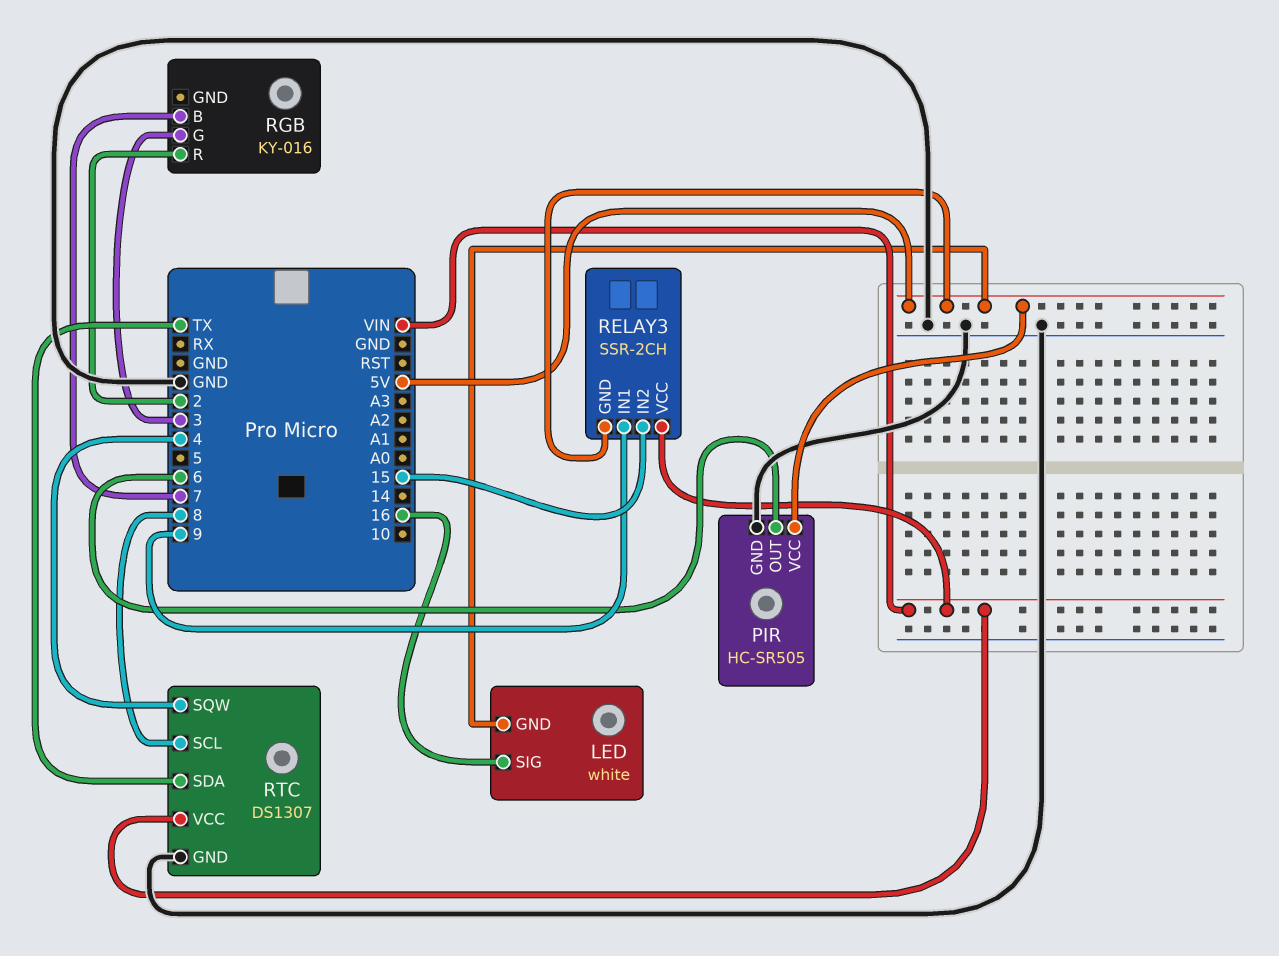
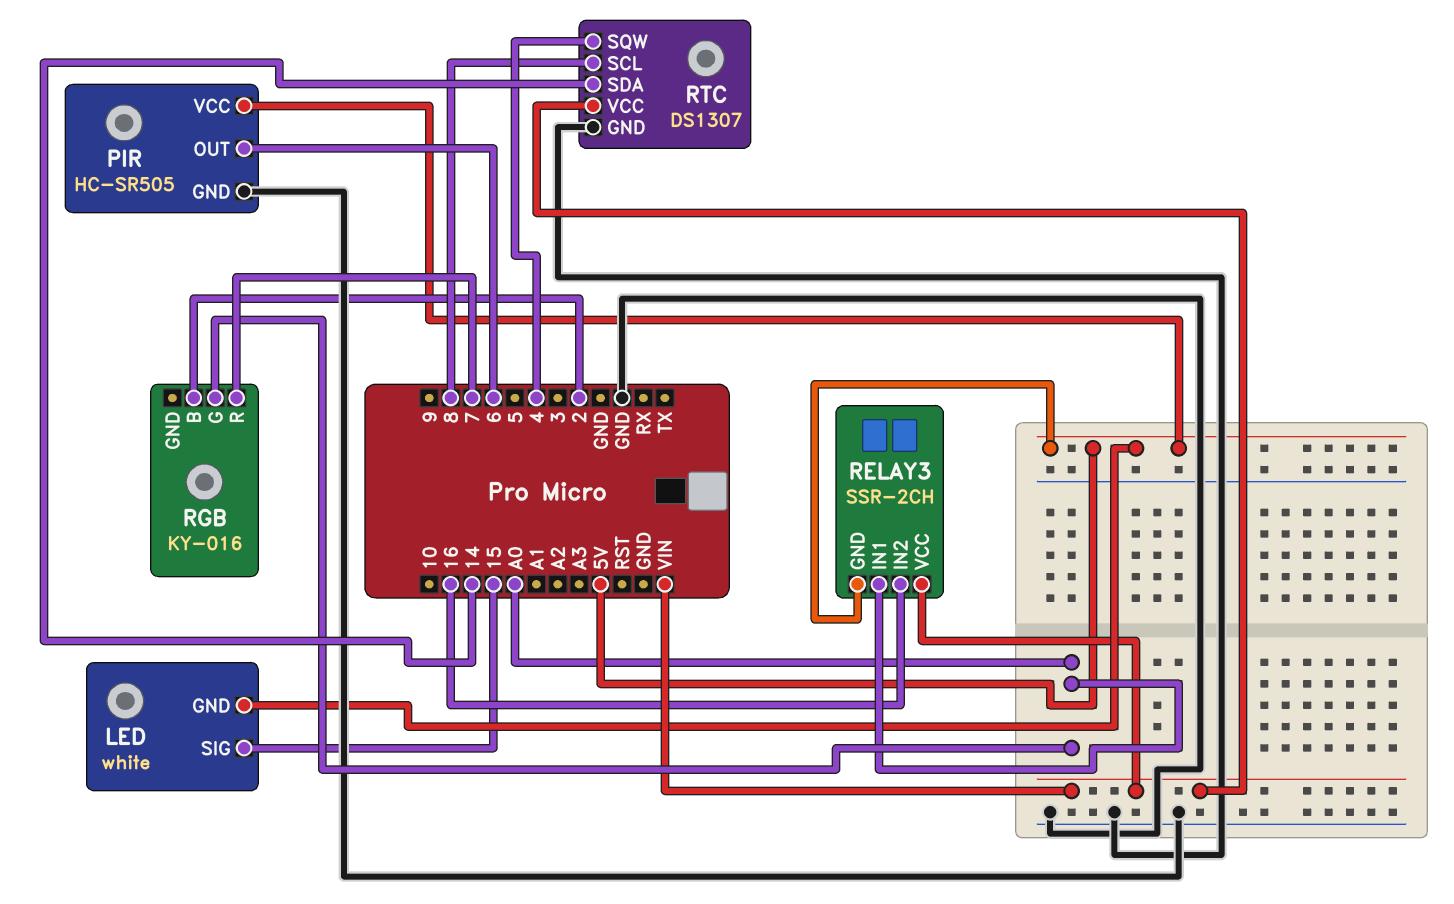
LED pin SIG: 16 -> 15
RELAY3 pin IN1: 9 -> A0
RELAY3 pin IN2: 15 -> 16
RGB pin B: 7 -> 2
RGB pin G: 3 -> A0
RGB pin R: 2 -> 7
RTC pin SDA: TX -> 14

